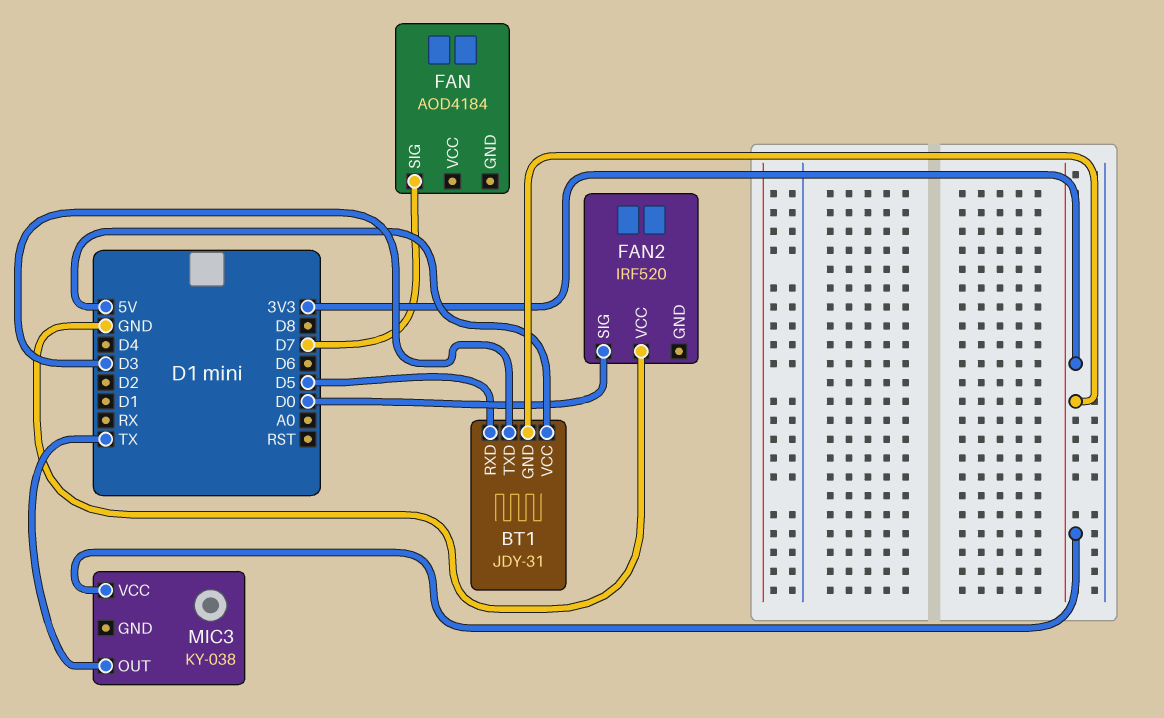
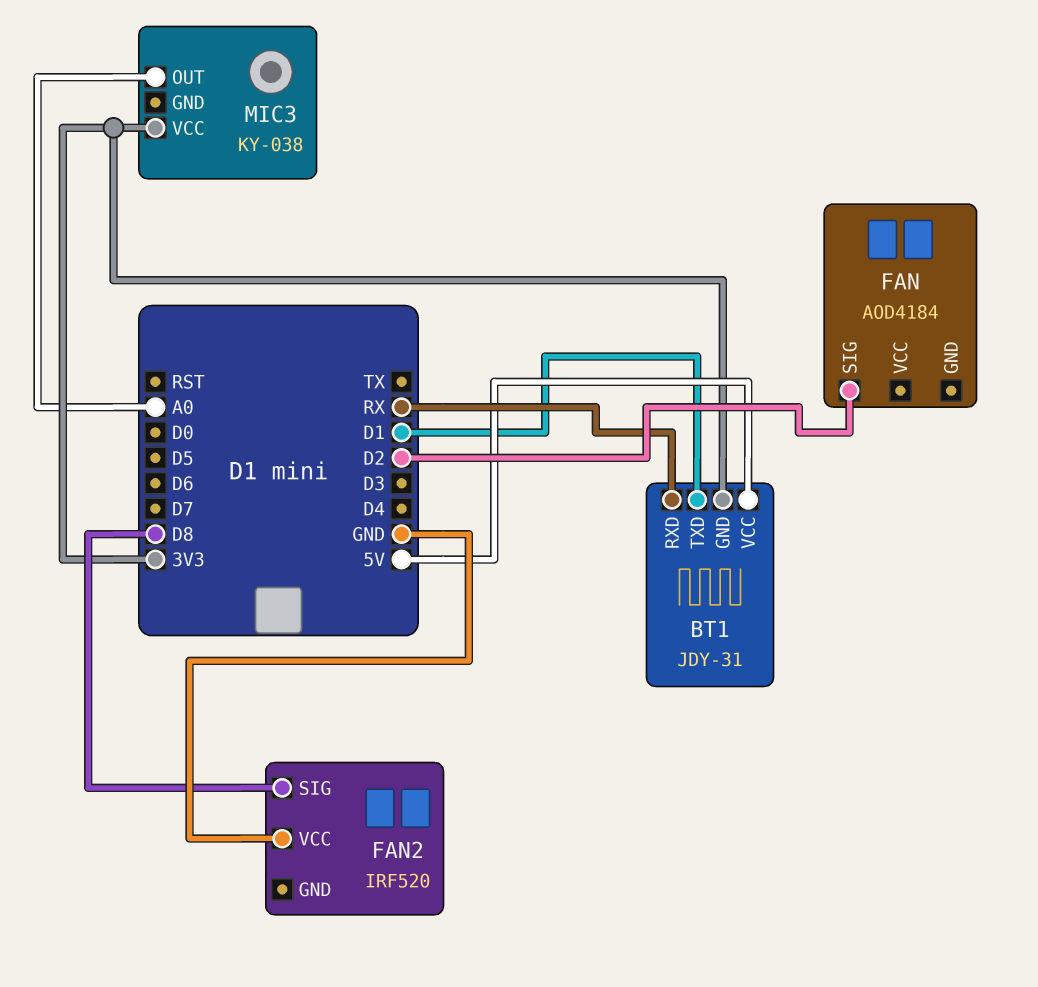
BT1 pin RXD: D5 -> RX
BT1 pin TXD: D3 -> D1
FAN pin SIG: D7 -> D2
FAN2 pin SIG: D0 -> D8
MIC3 pin OUT: TX -> A0

